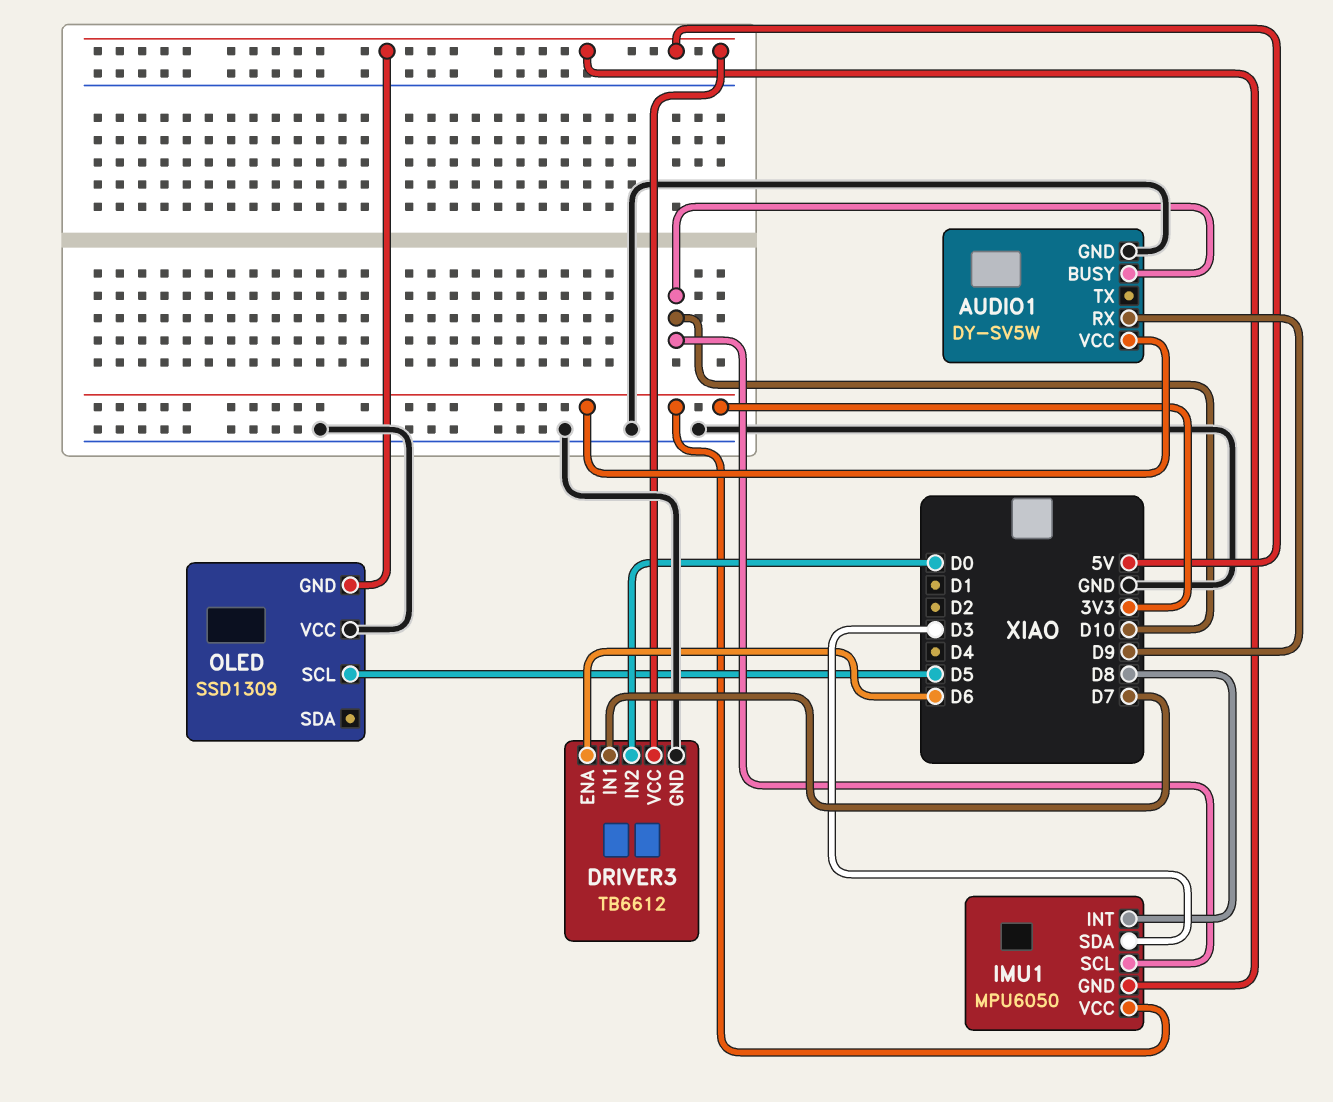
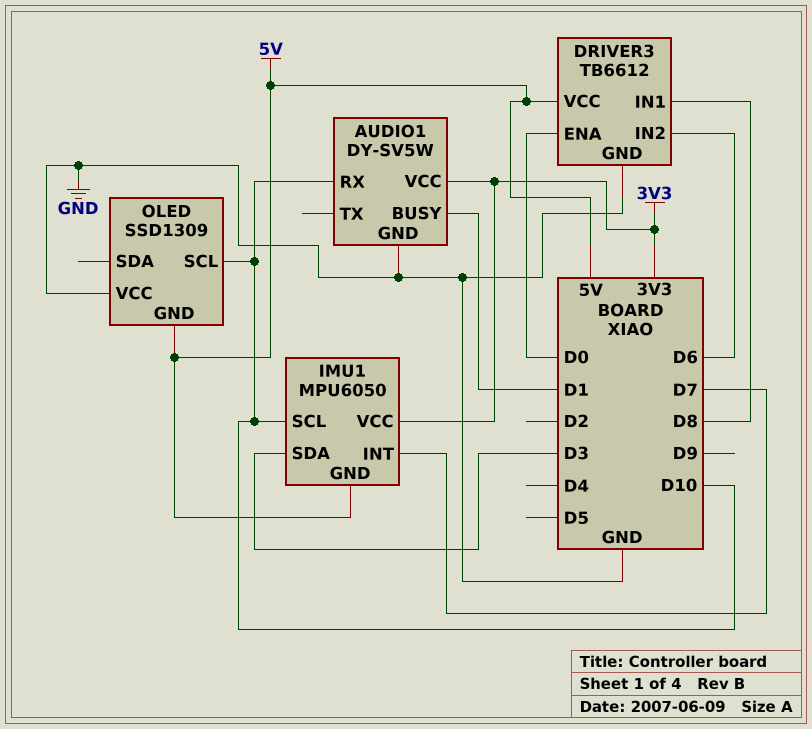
AUDIO1 pin BUSY: D10 -> D1
AUDIO1 pin RX: D9 -> D10
DRIVER3 pin ENA: D6 -> D0
DRIVER3 pin IN1: D7 -> D8
DRIVER3 pin IN2: D0 -> D6
IMU1 pin INT: D8 -> D7
OLED pin SCL: D5 -> D10

